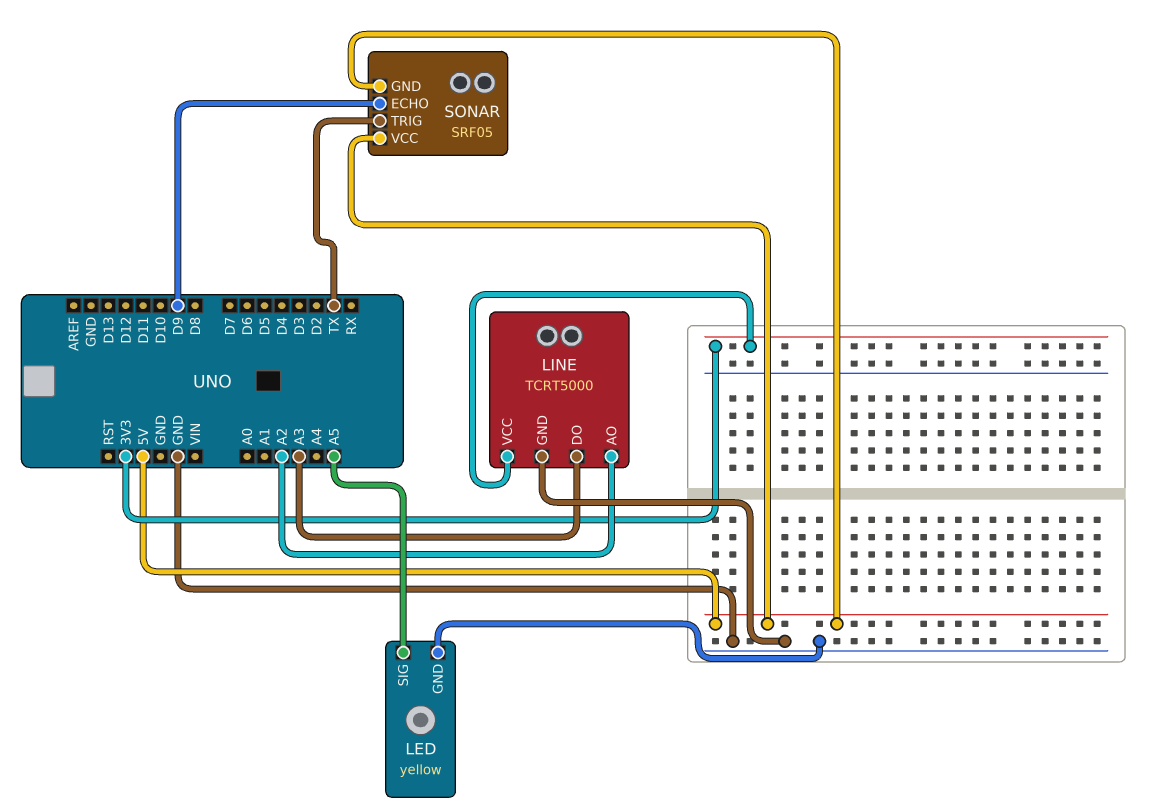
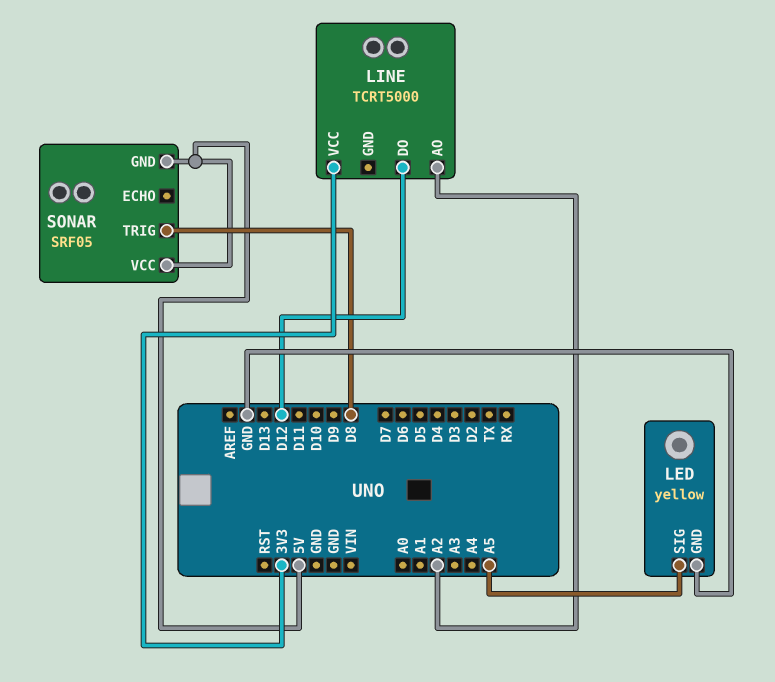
LINE pin DO: A3 -> D12
LINE pin GND: GND -> none
SONAR pin ECHO: D9 -> none
SONAR pin TRIG: TX -> D8

